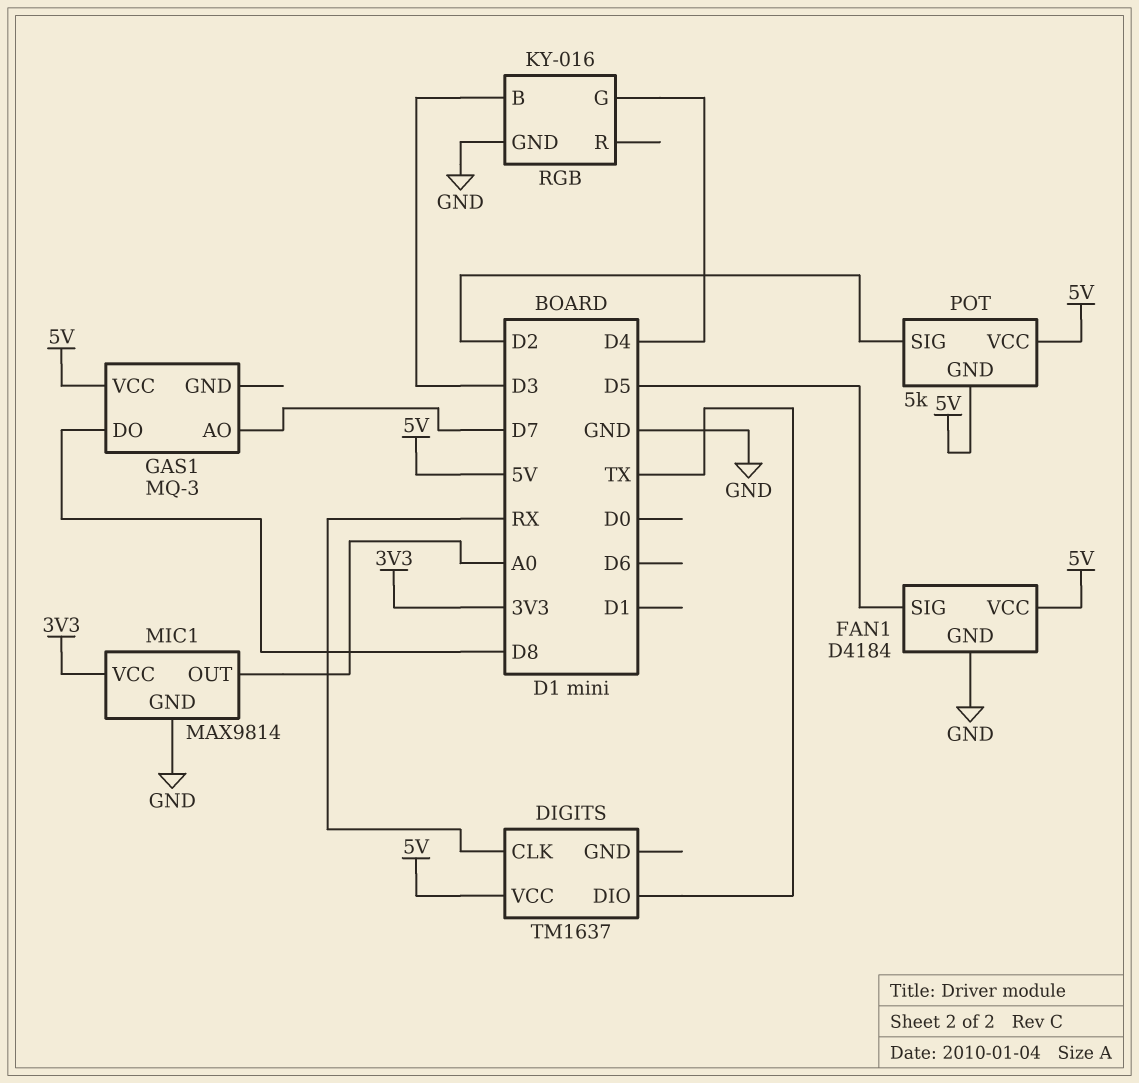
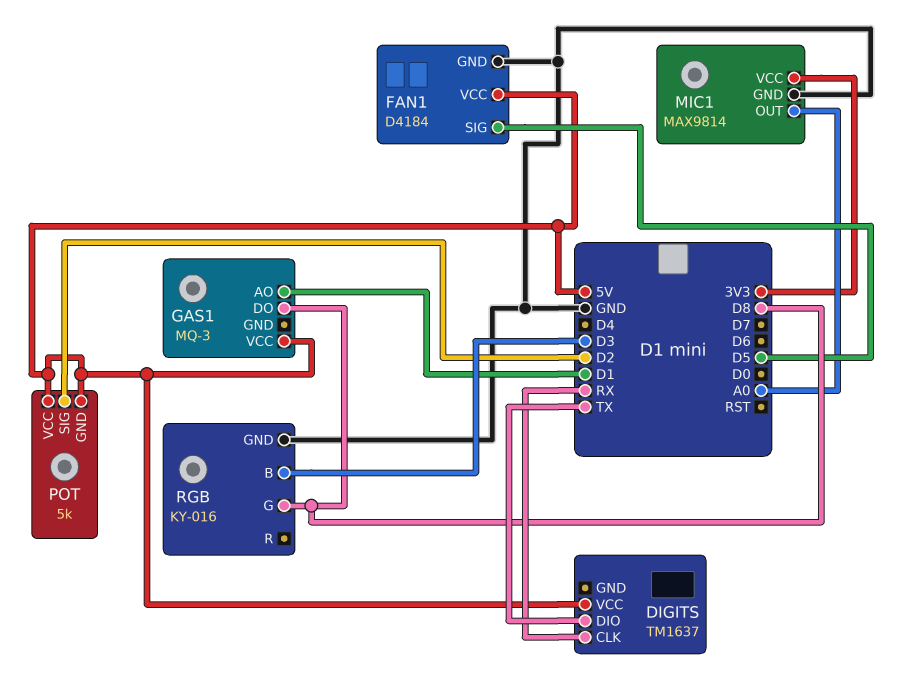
GAS1 pin AO: D7 -> D1
RGB pin G: D4 -> D8

